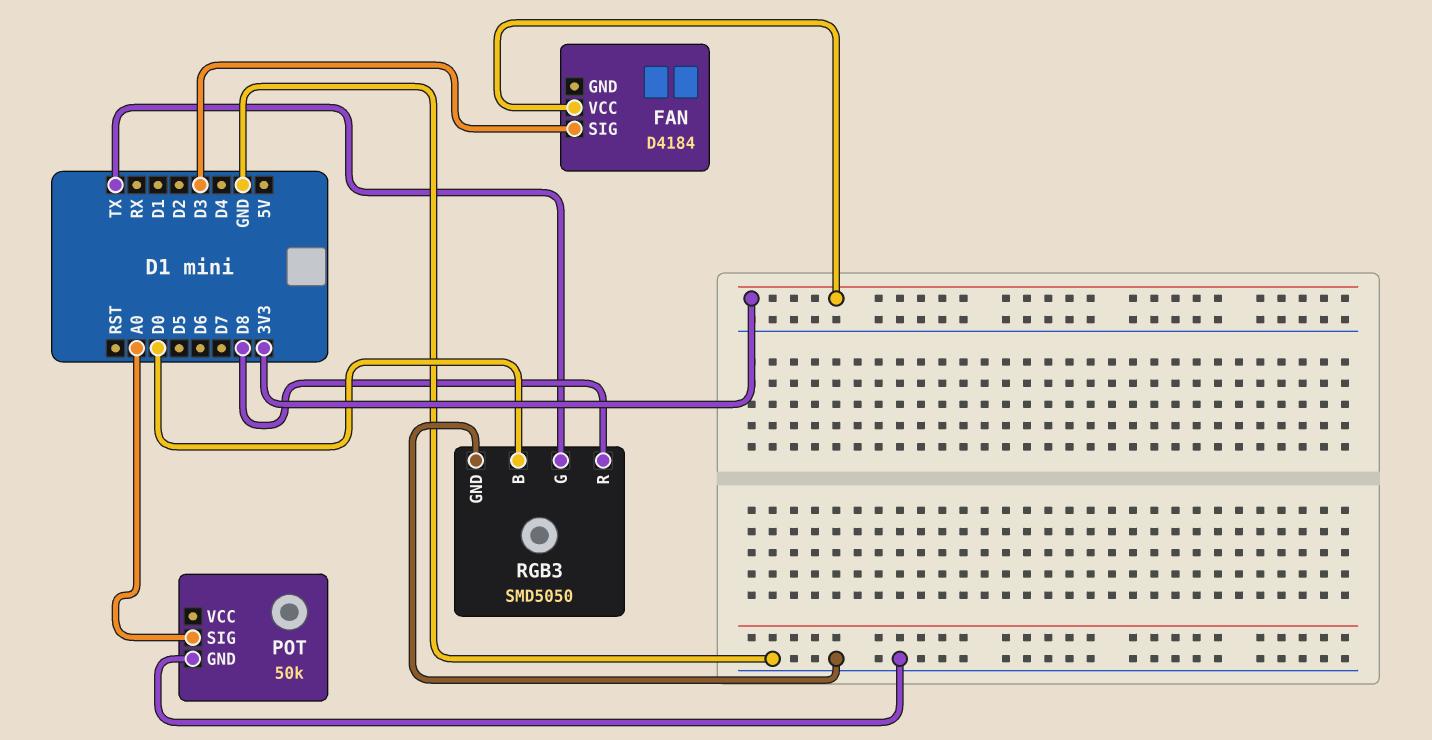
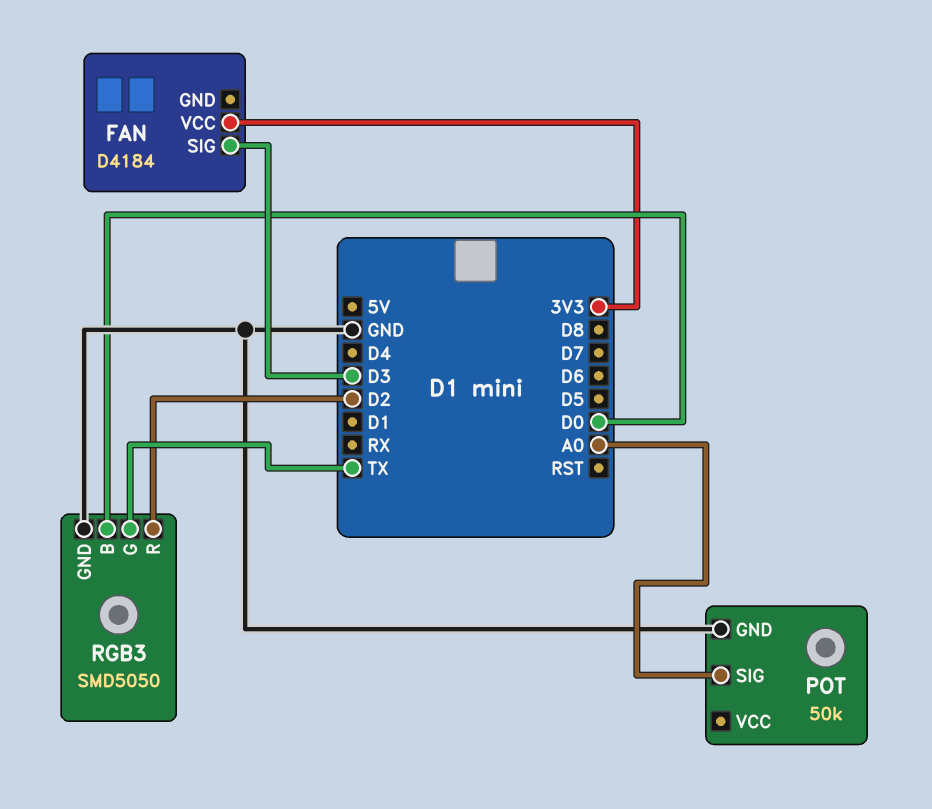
RGB3 pin R: D8 -> D2

